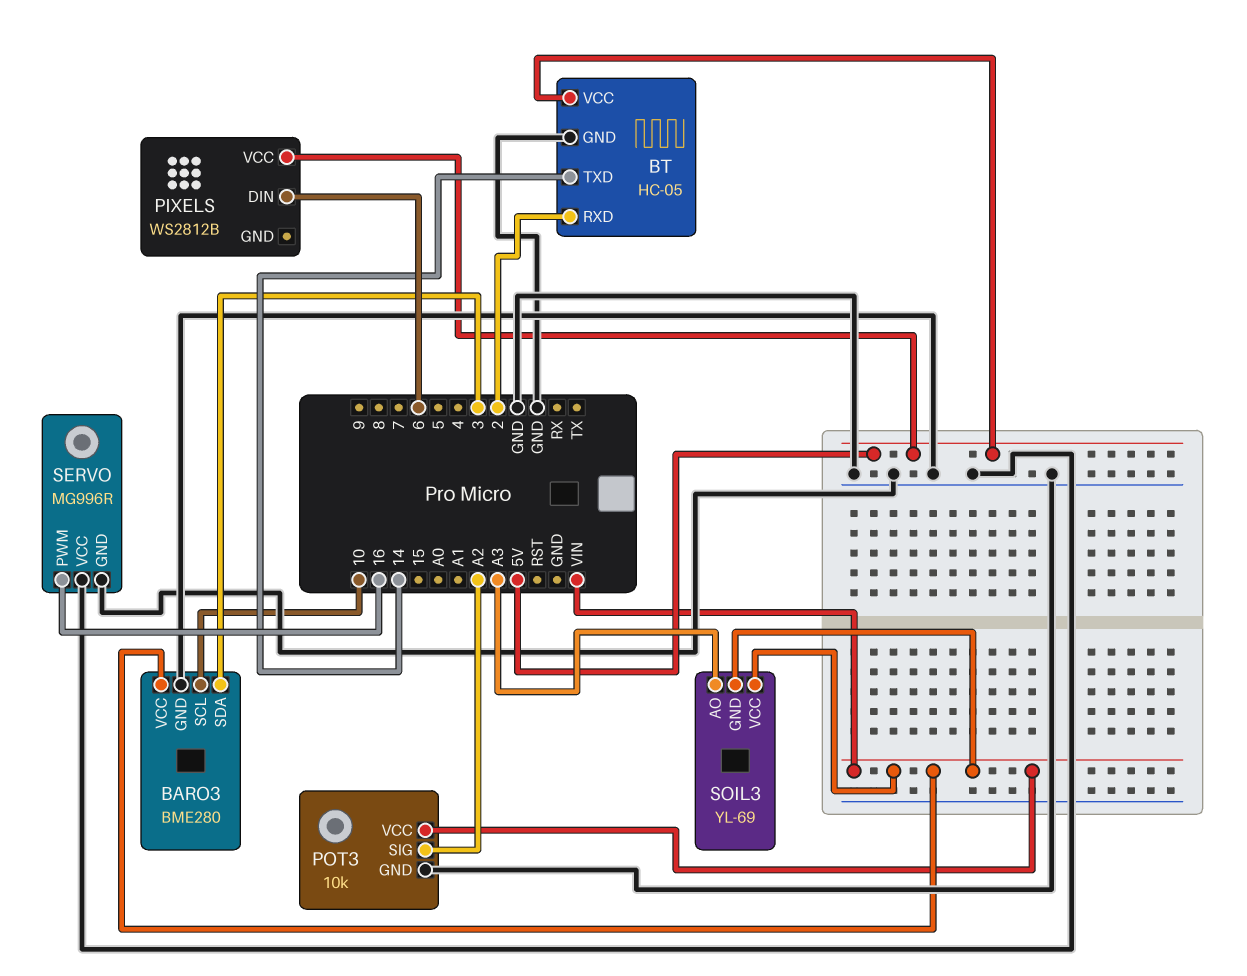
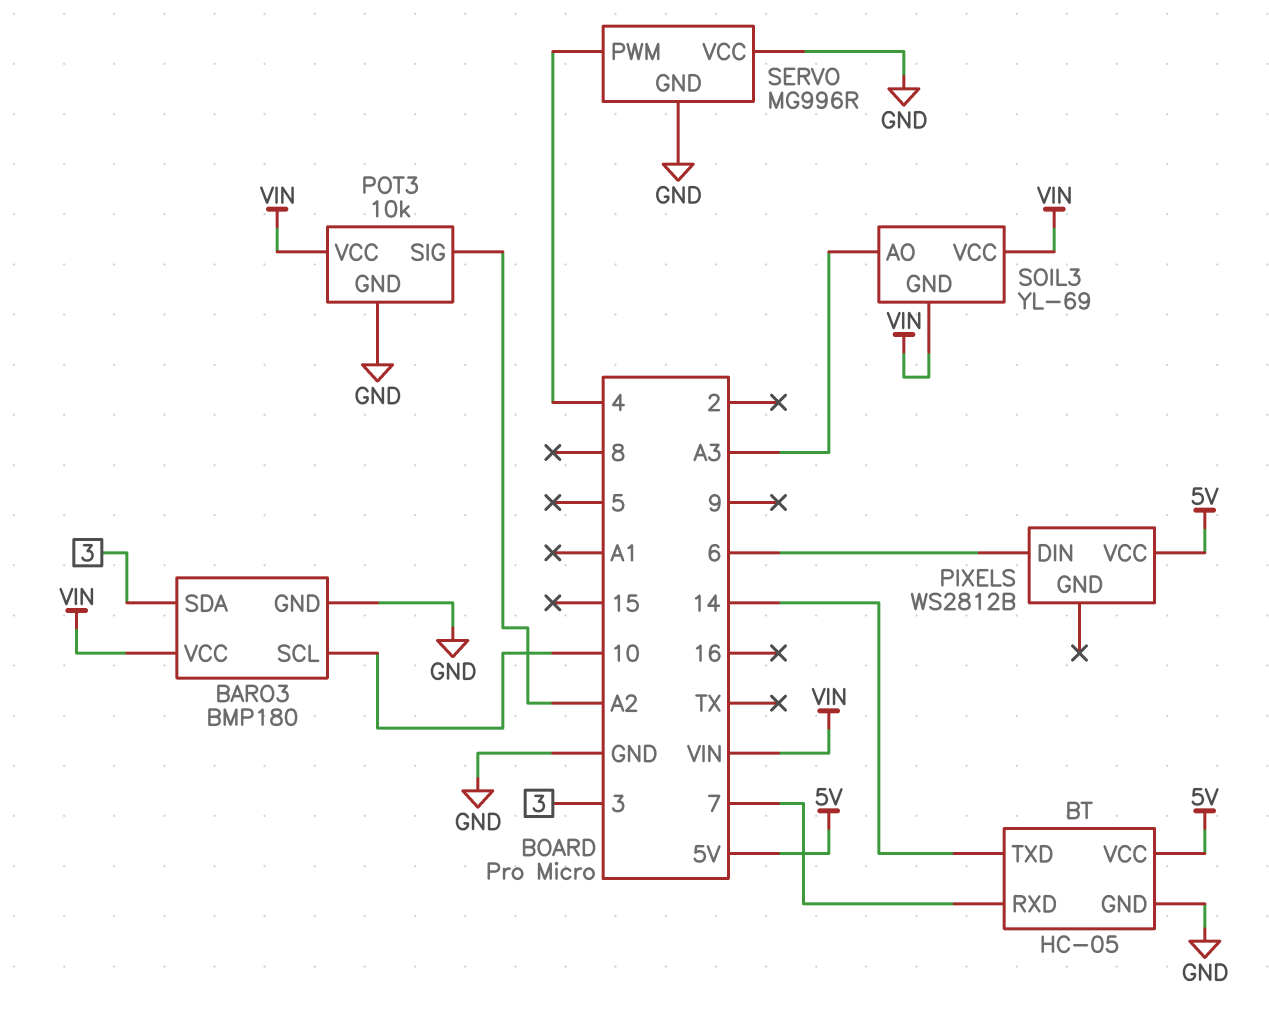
BARO3: BME280 -> BMP180
BT pin RXD: 2 -> 7
SERVO pin PWM: 16 -> 4

